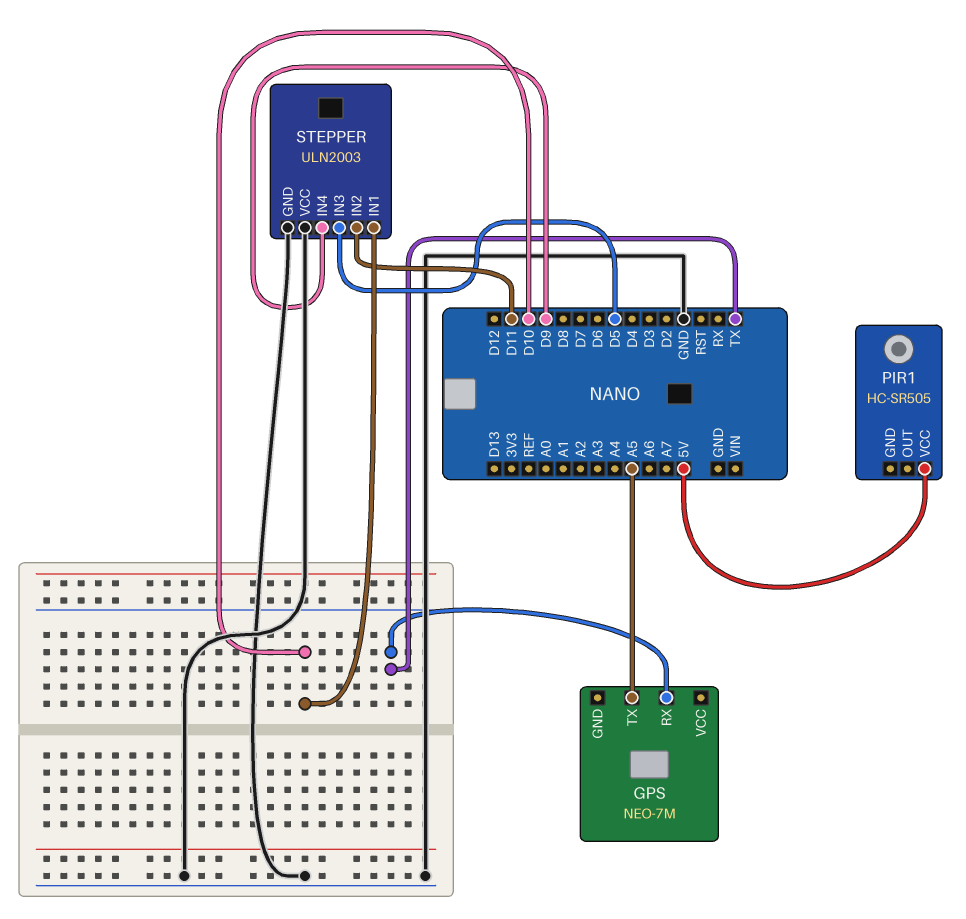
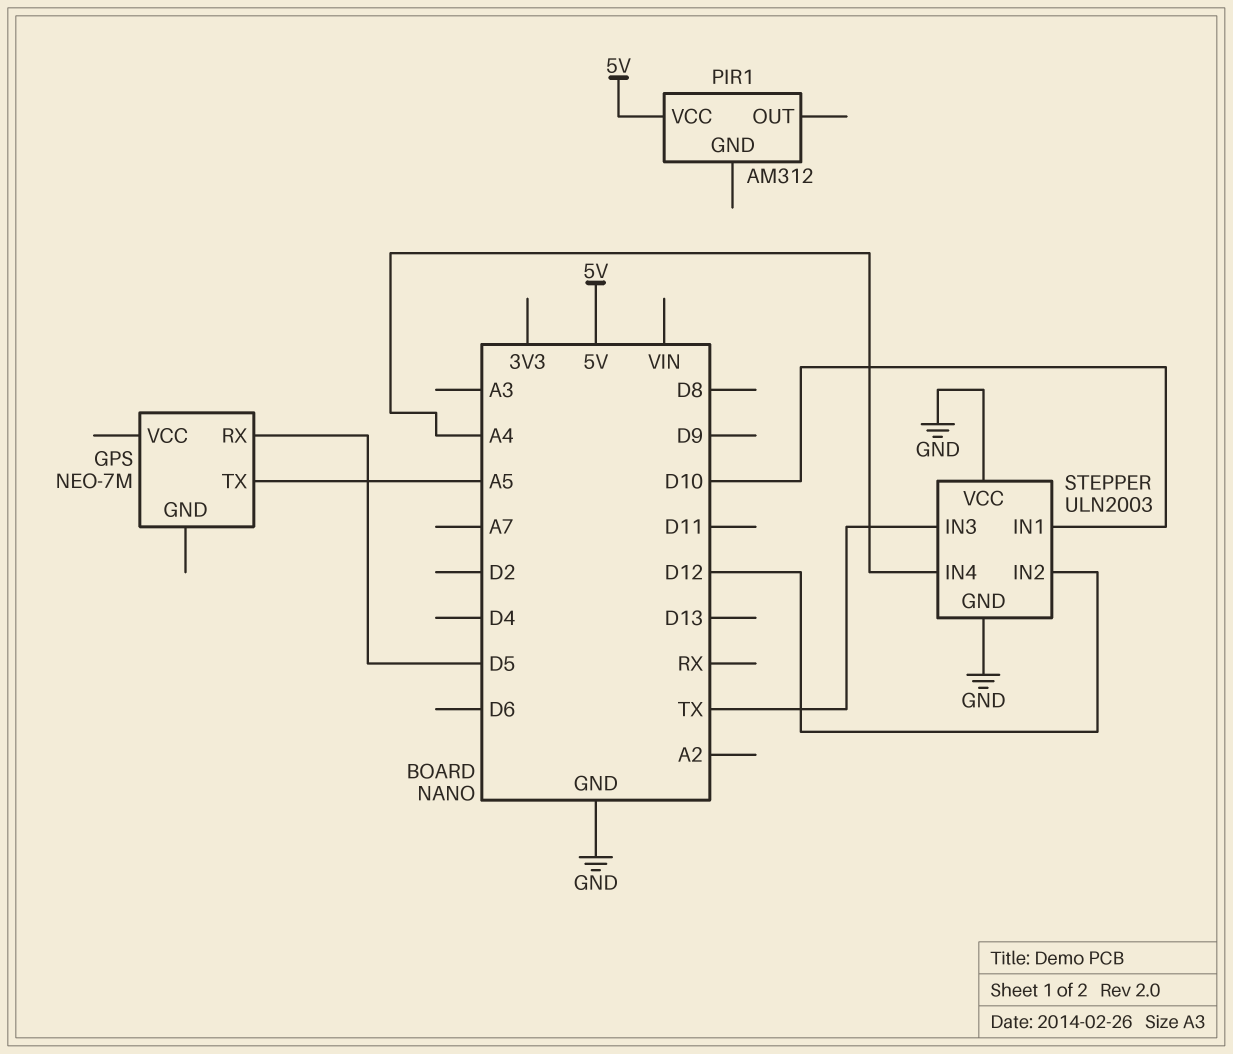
GPS pin RX: TX -> D5
PIR1: HC-SR505 -> AM312
STEPPER pin IN2: D11 -> D12
STEPPER pin IN3: D5 -> TX
STEPPER pin IN4: D9 -> A4

